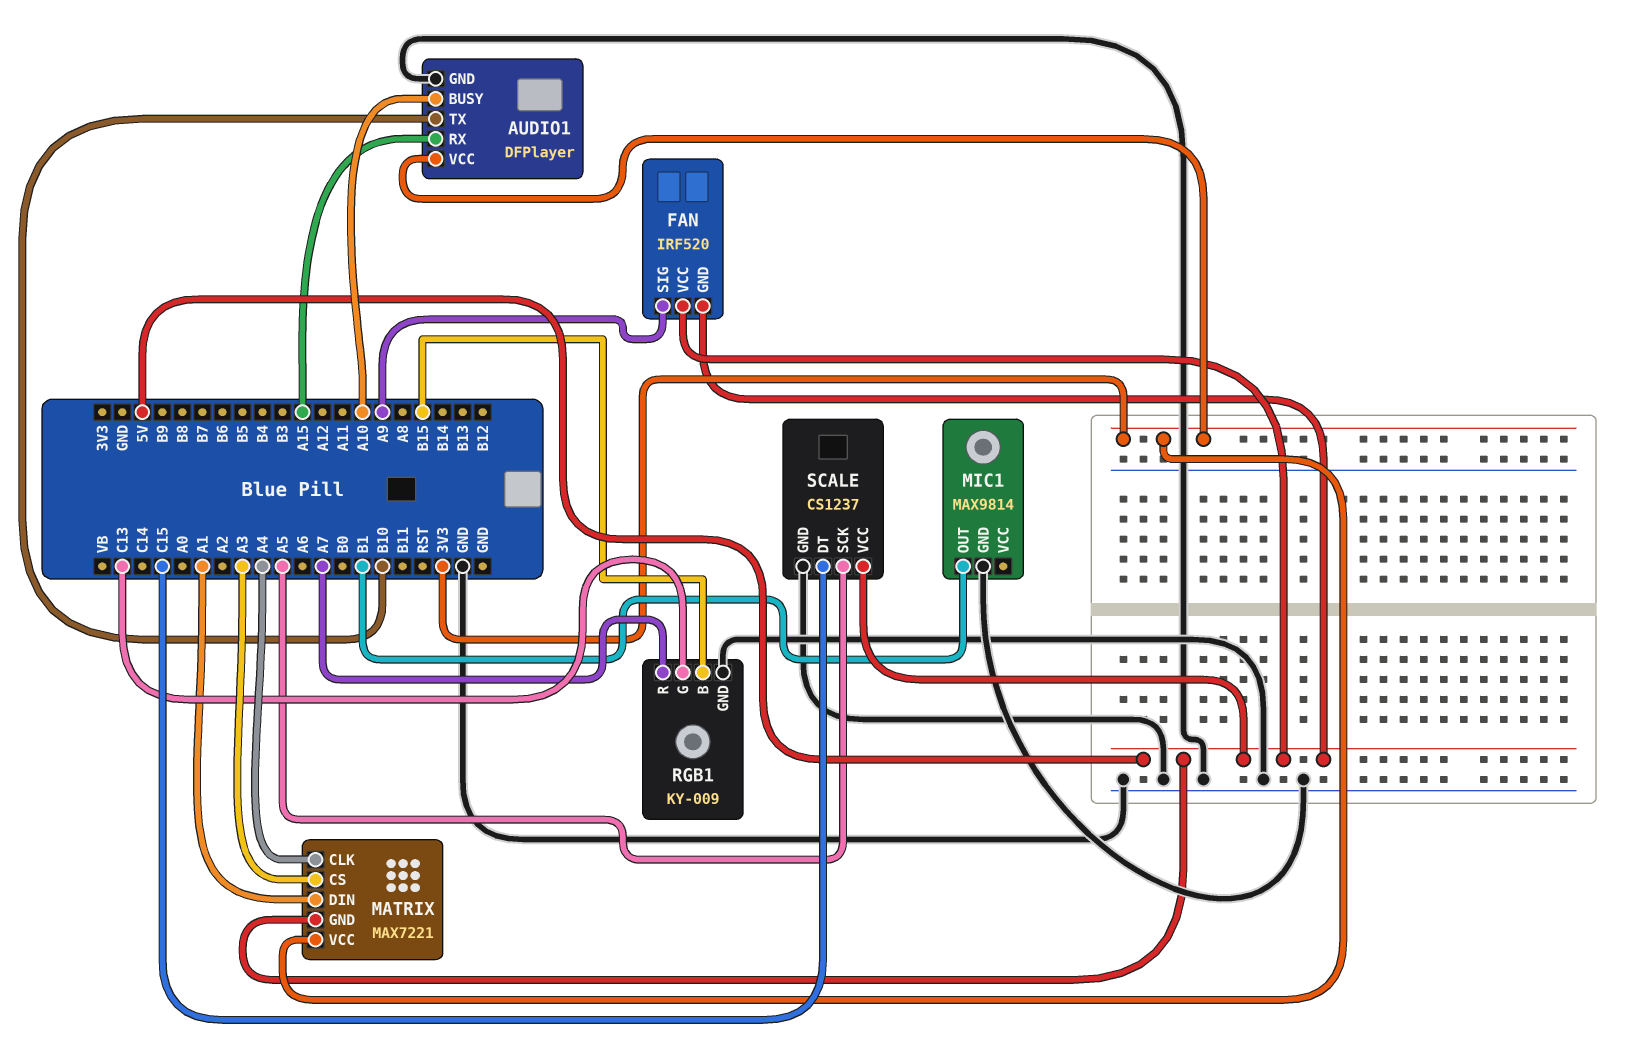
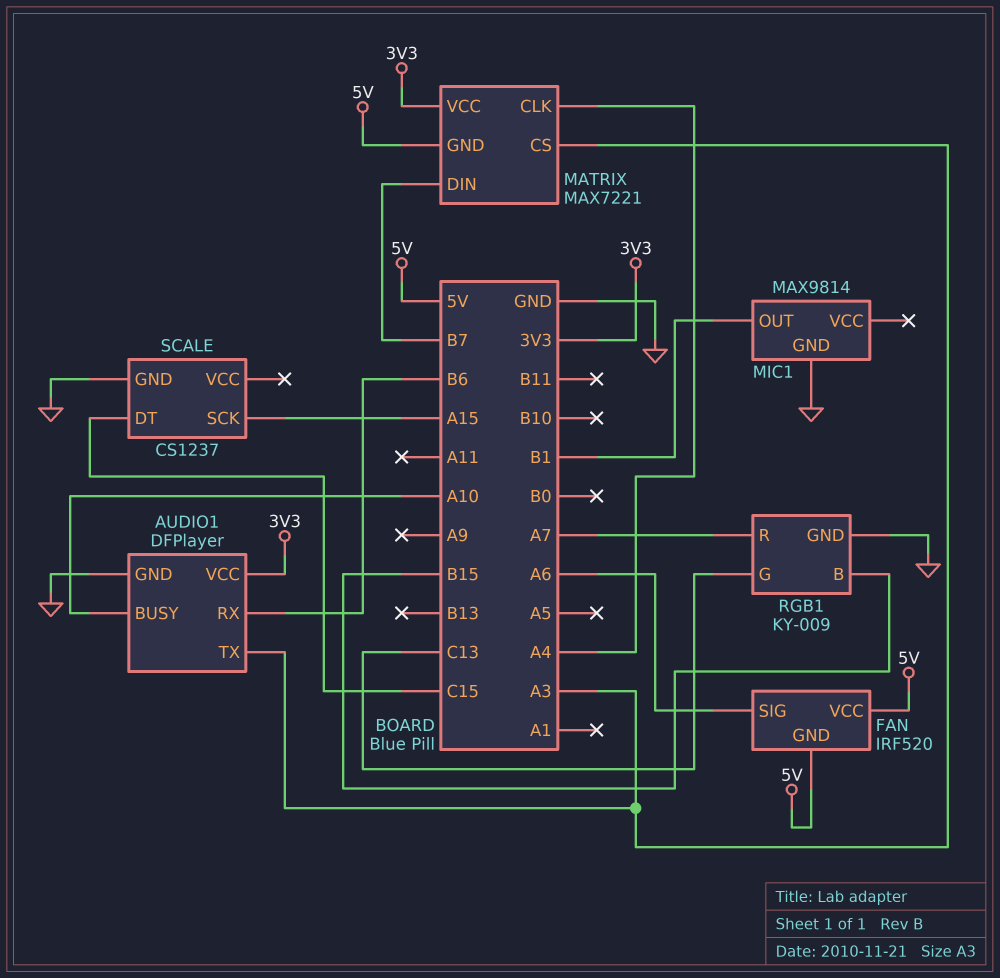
AUDIO1 pin RX: A15 -> B6
AUDIO1 pin TX: B10 -> A3
FAN pin SIG: A9 -> A6
MATRIX pin DIN: A1 -> B7
SCALE pin SCK: A5 -> A15
SCALE pin VCC: 5V -> none

